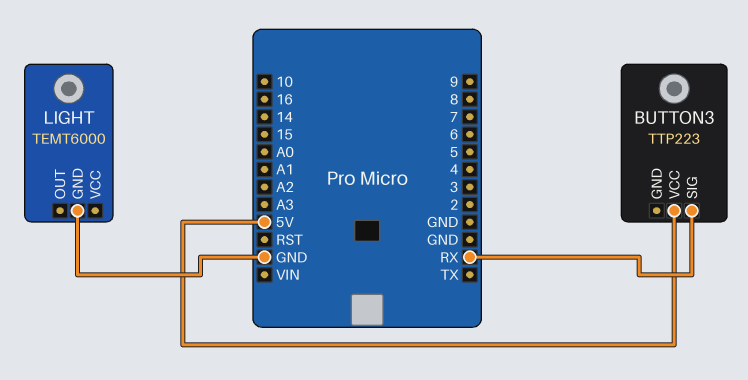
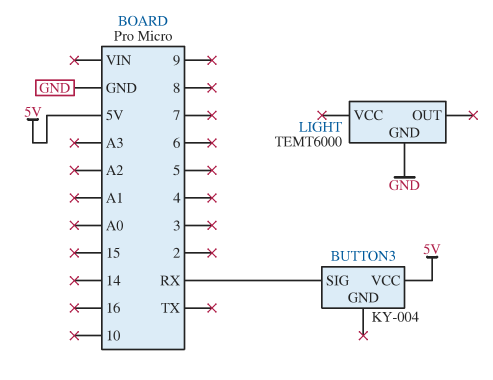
BUTTON3: TTP223 -> KY-004

